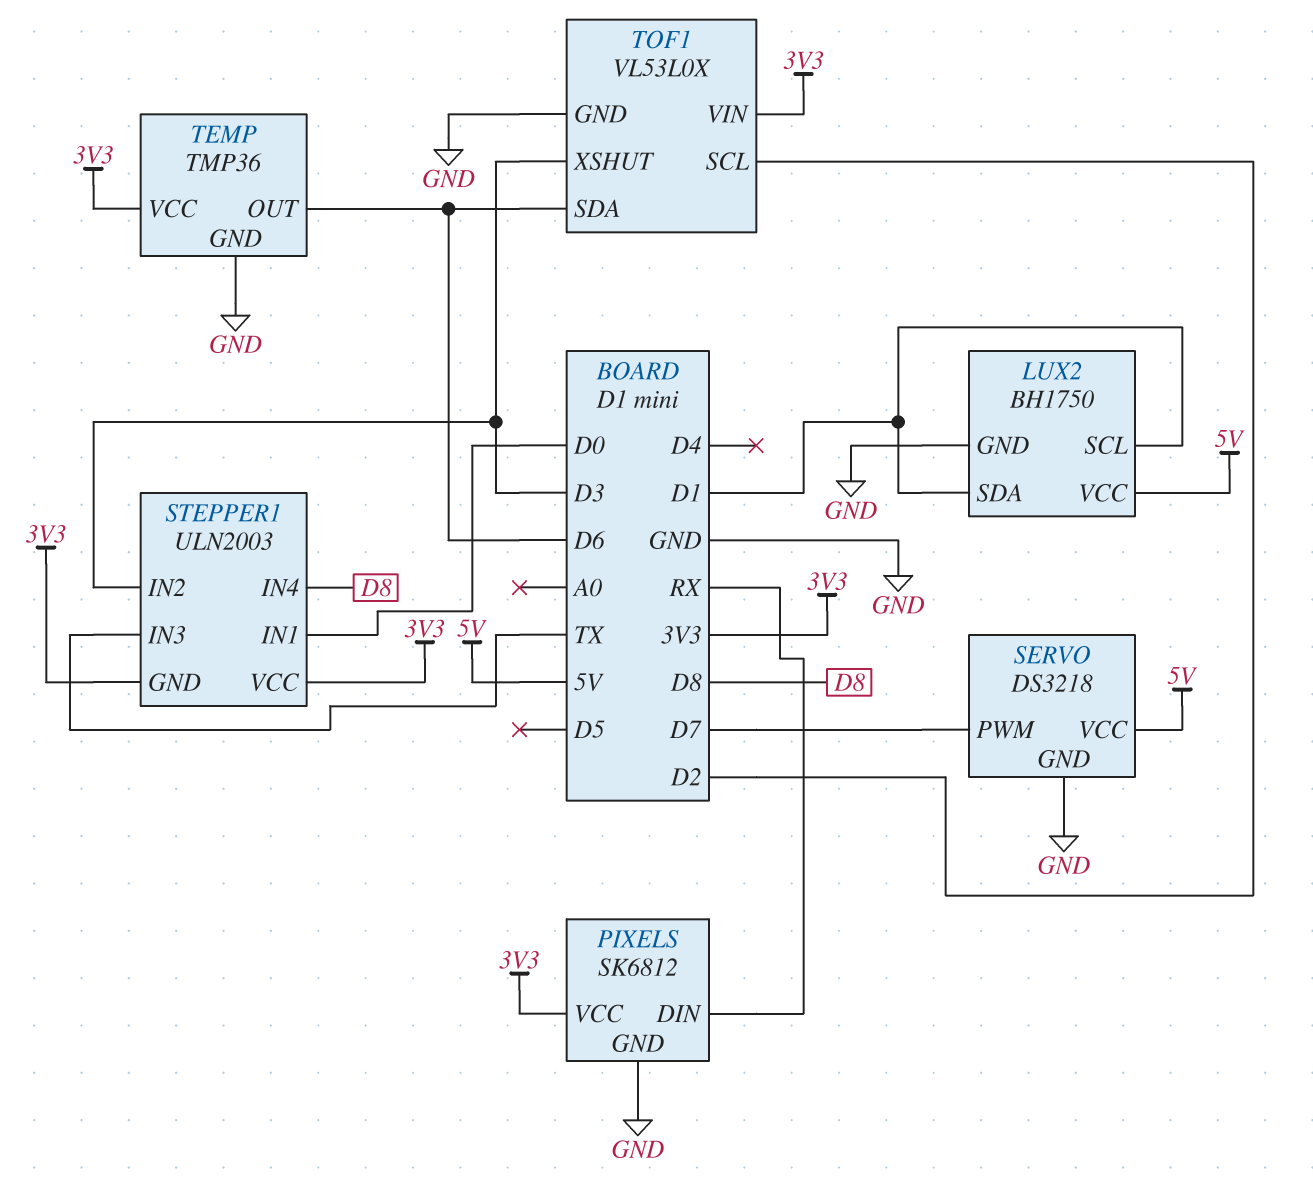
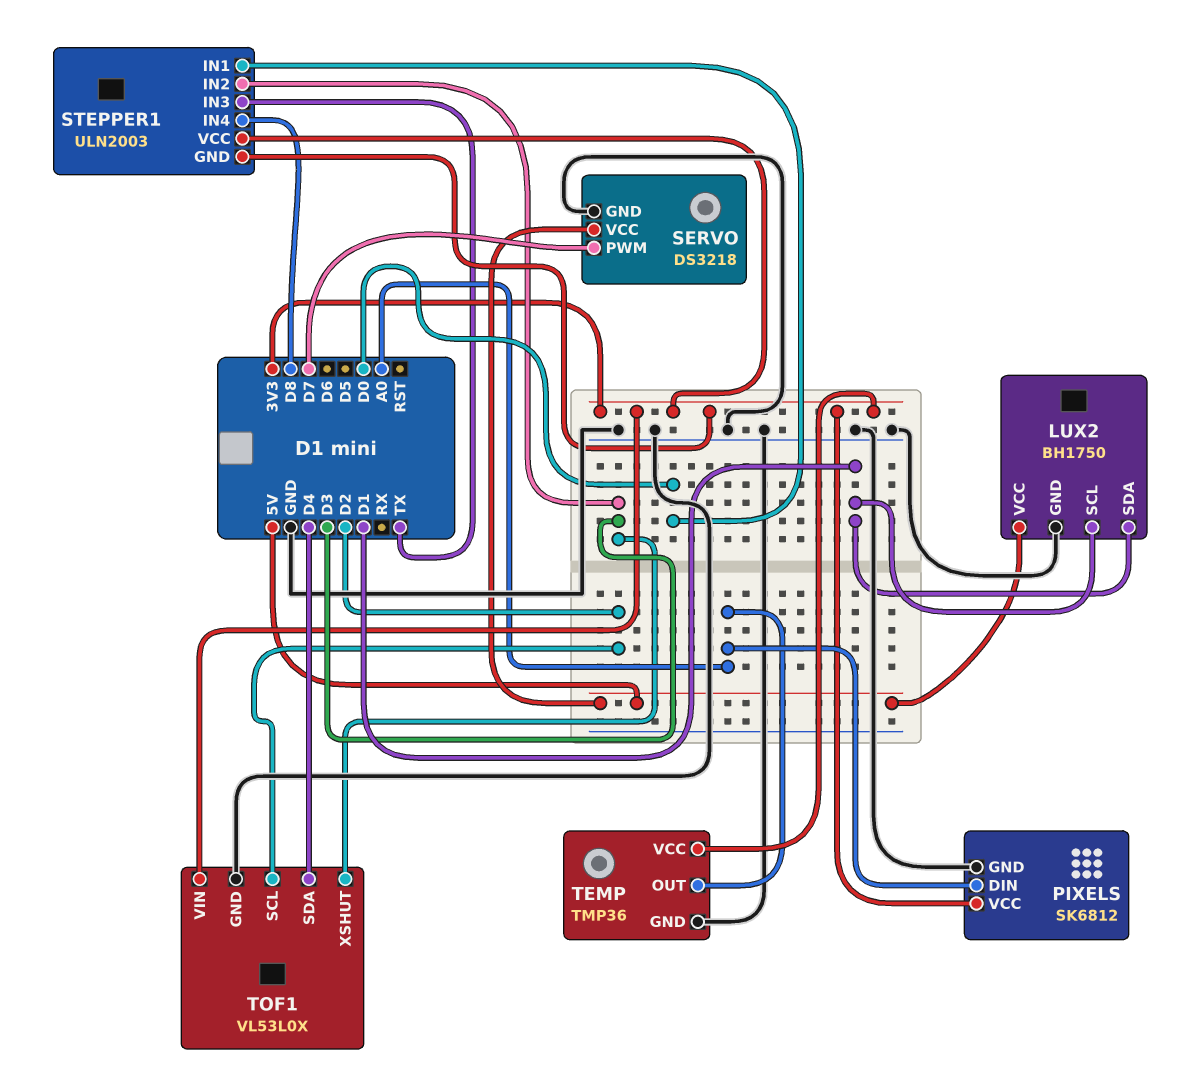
PIXELS pin DIN: RX -> A0
TEMP pin OUT: D6 -> A0
TOF1 pin SDA: D6 -> D4

